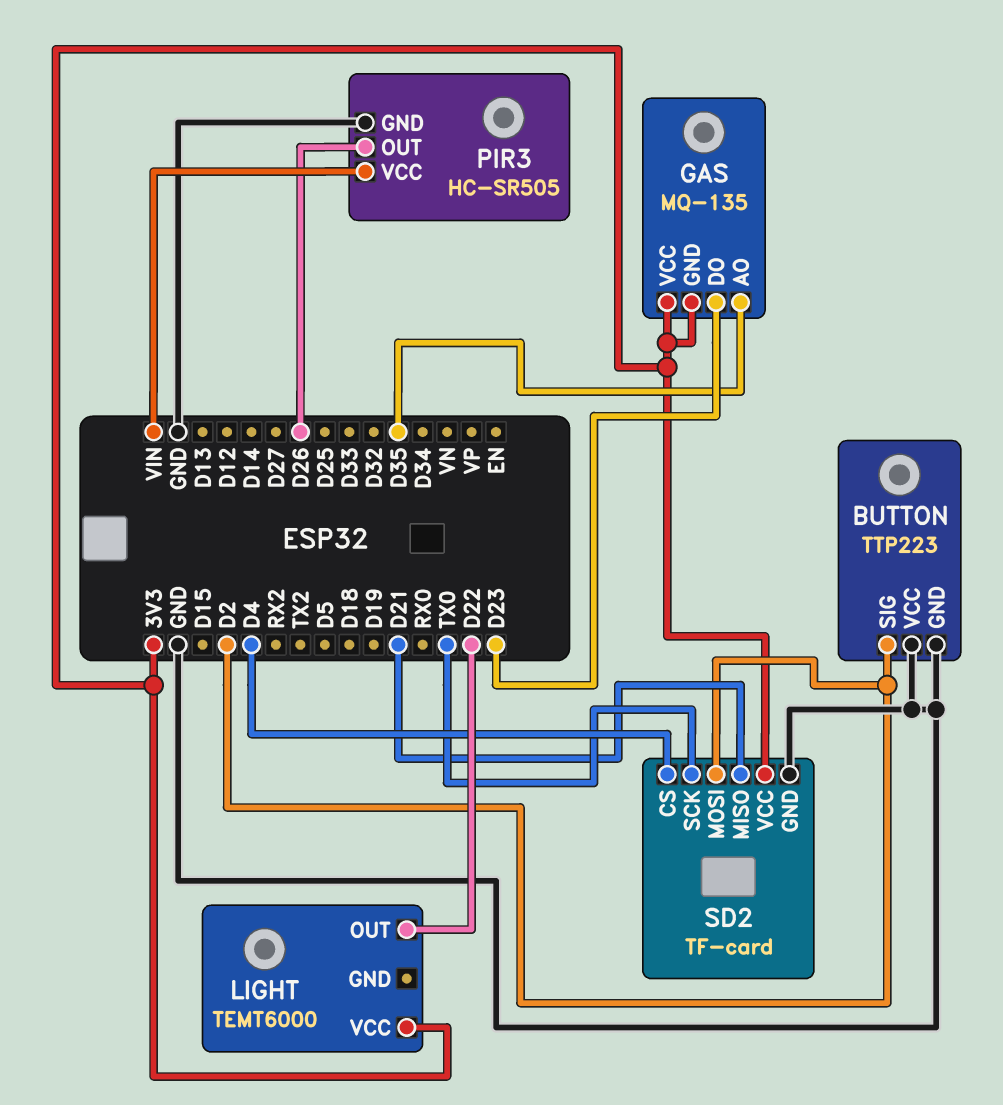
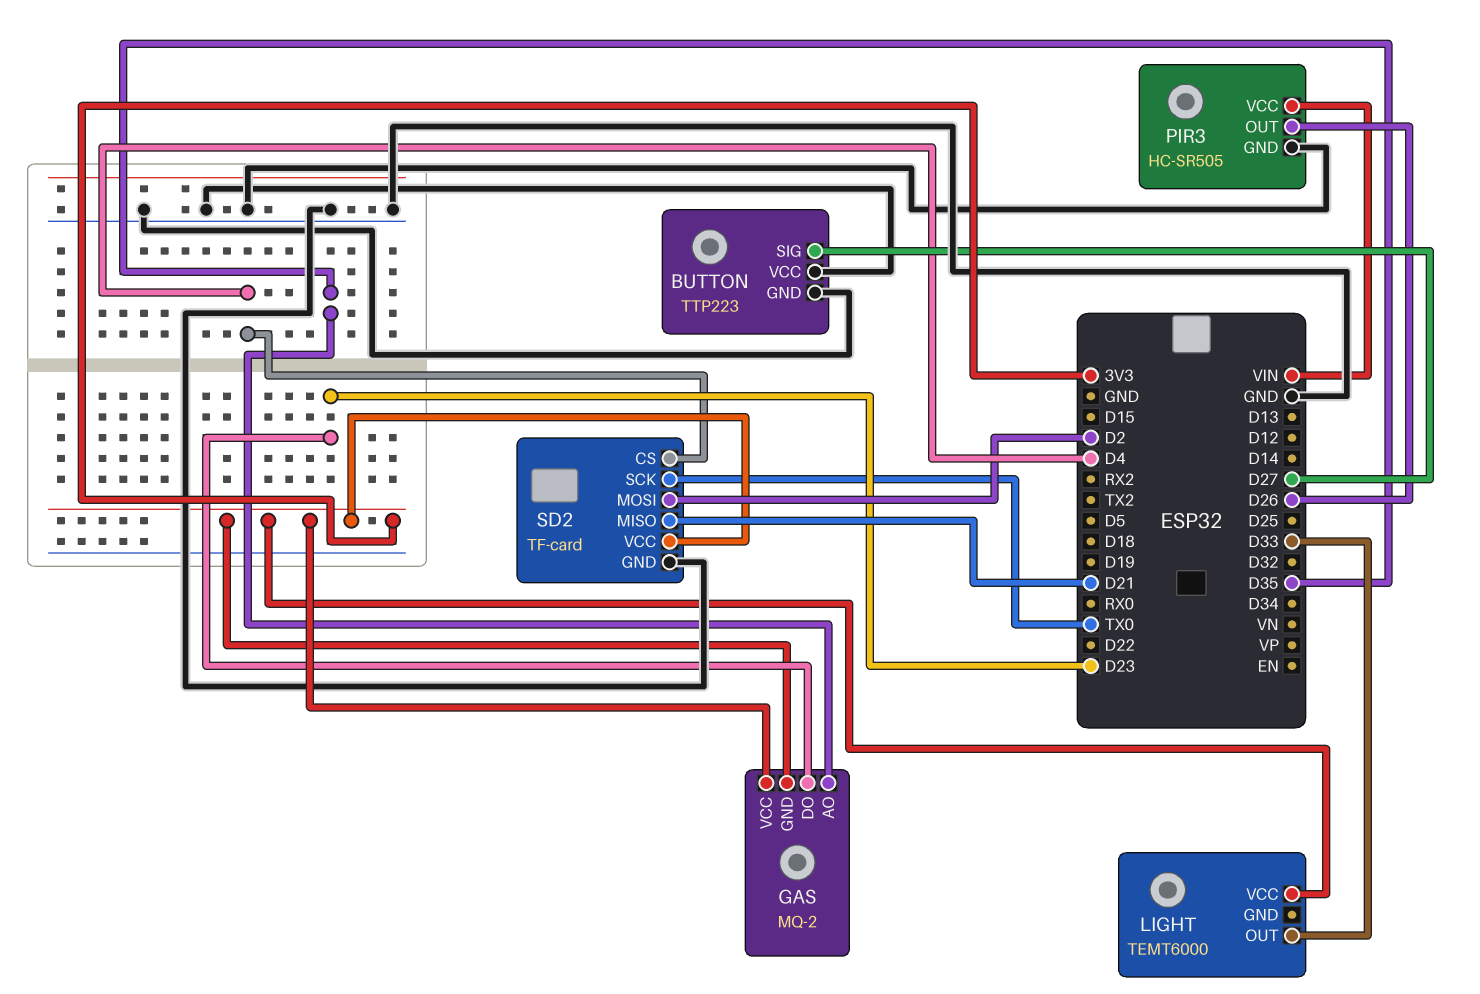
BUTTON pin SIG: D2 -> D27
GAS: MQ-135 -> MQ-2
LIGHT pin OUT: D22 -> D33

